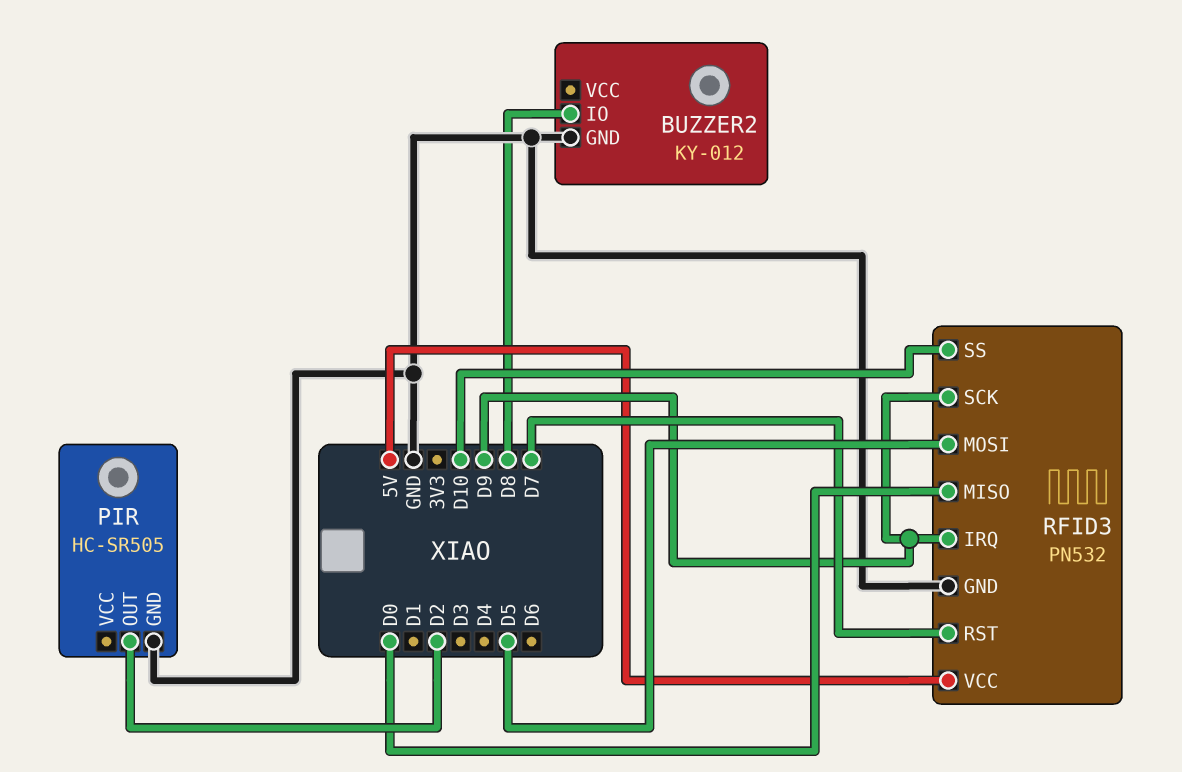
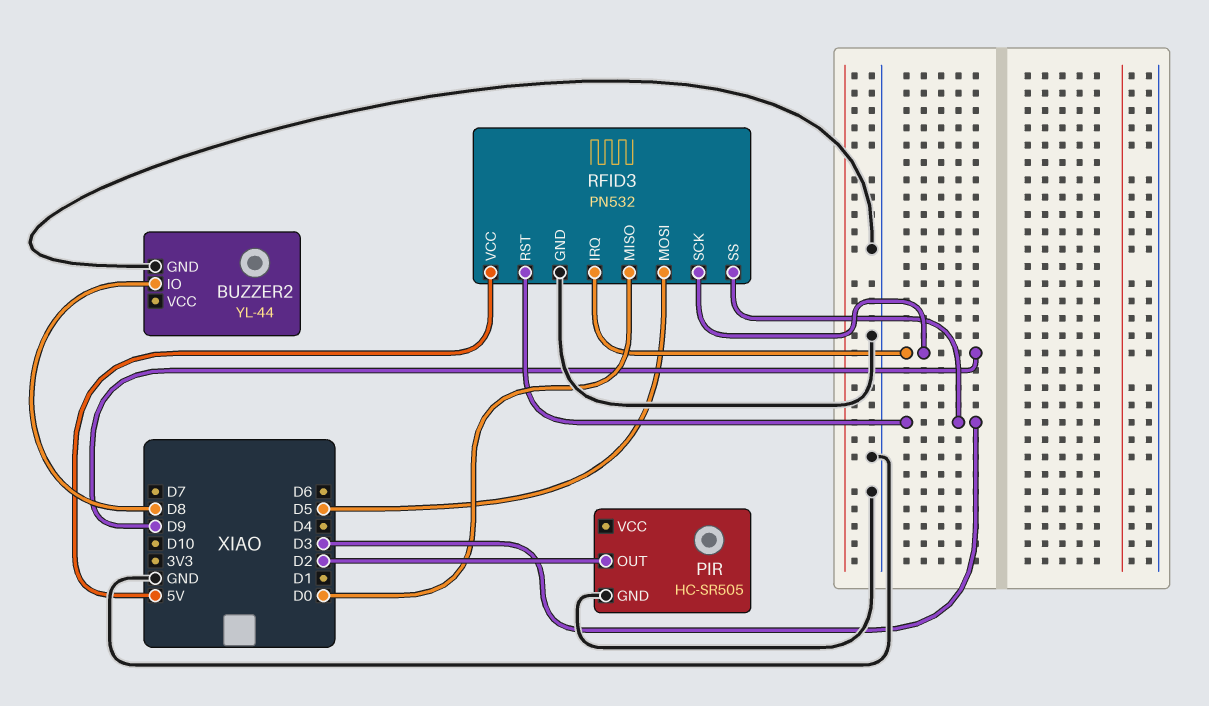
BUZZER2: KY-012 -> YL-44
RFID3 pin RST: D7 -> D3
RFID3 pin SS: D10 -> D3

